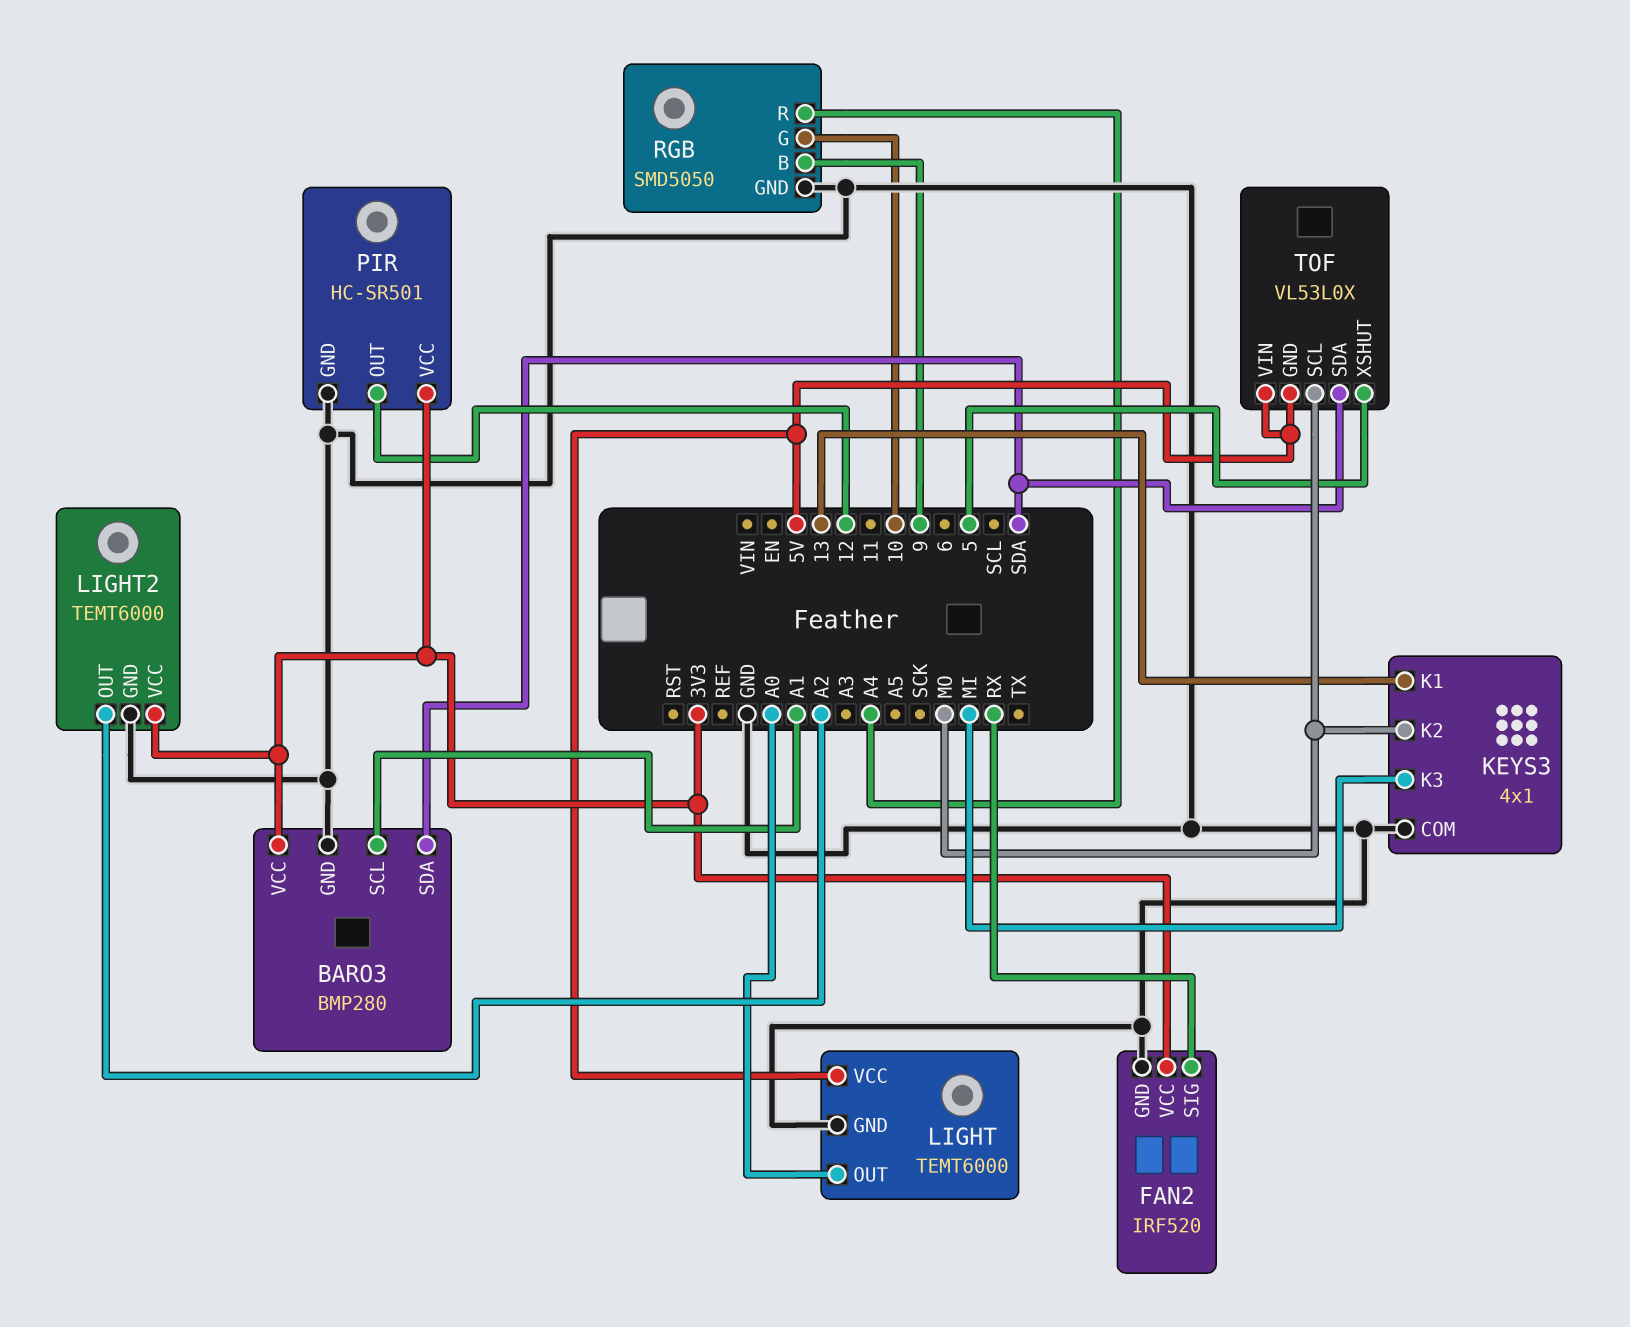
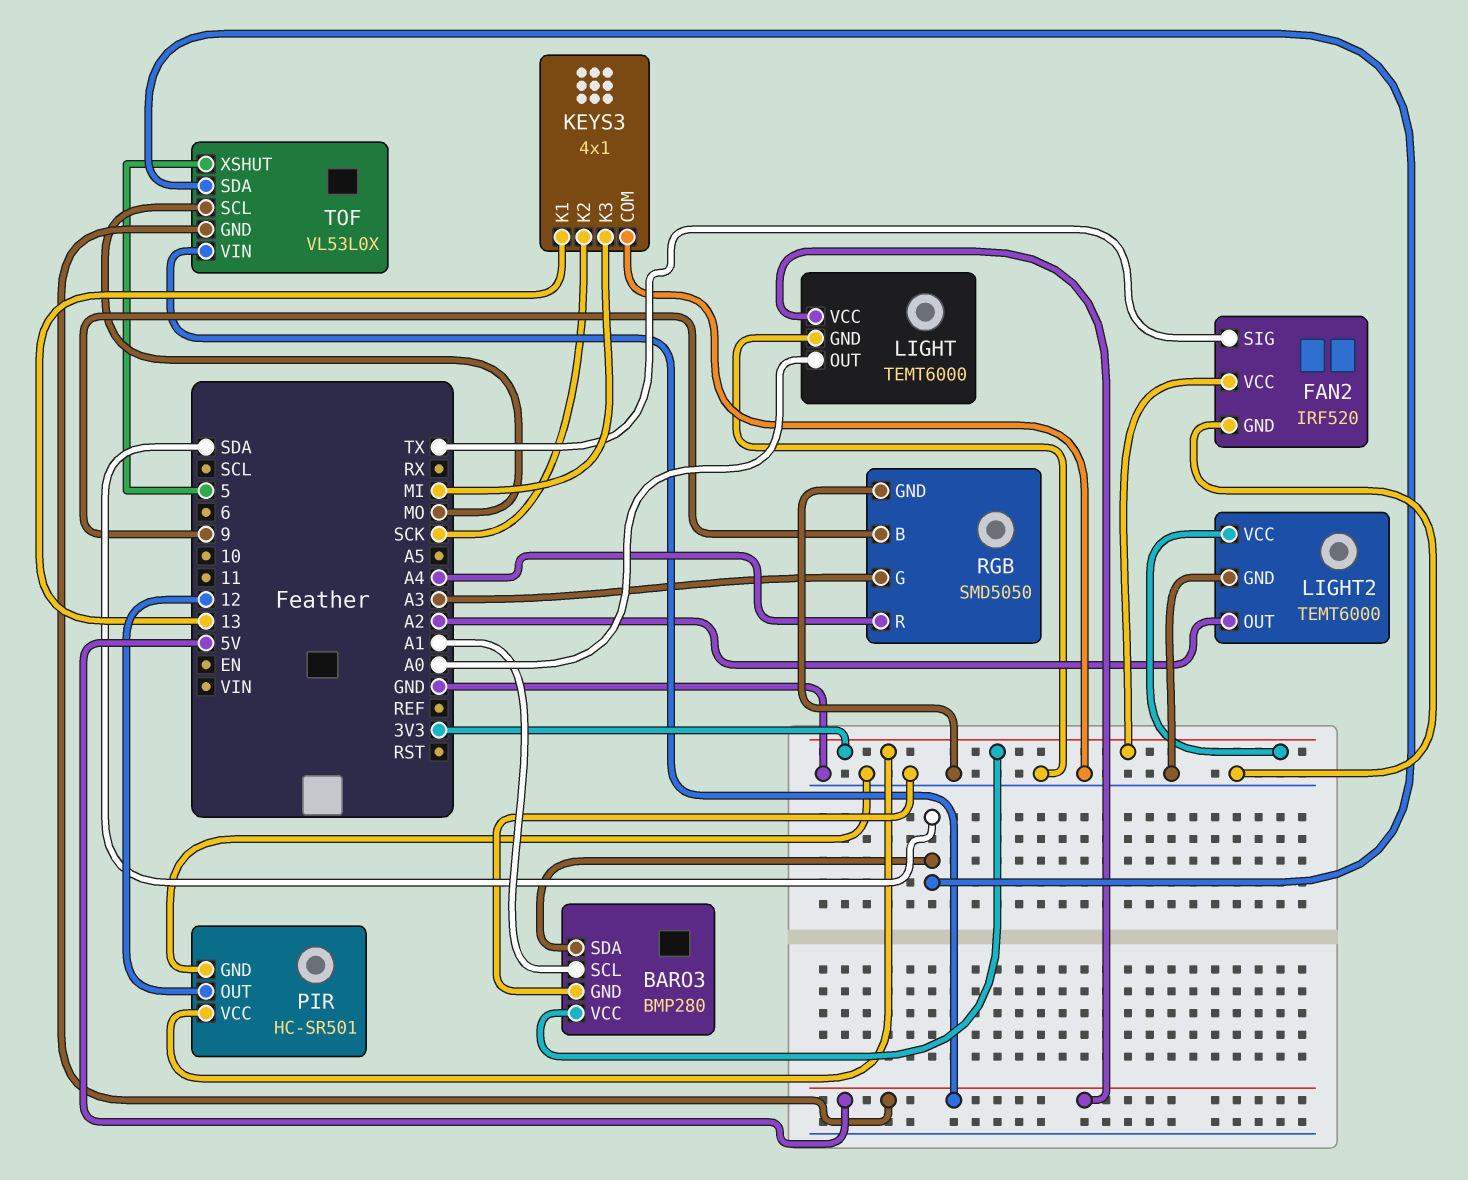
FAN2 pin SIG: RX -> TX
KEYS3 pin K2: MO -> SCK
RGB pin G: 10 -> A3

